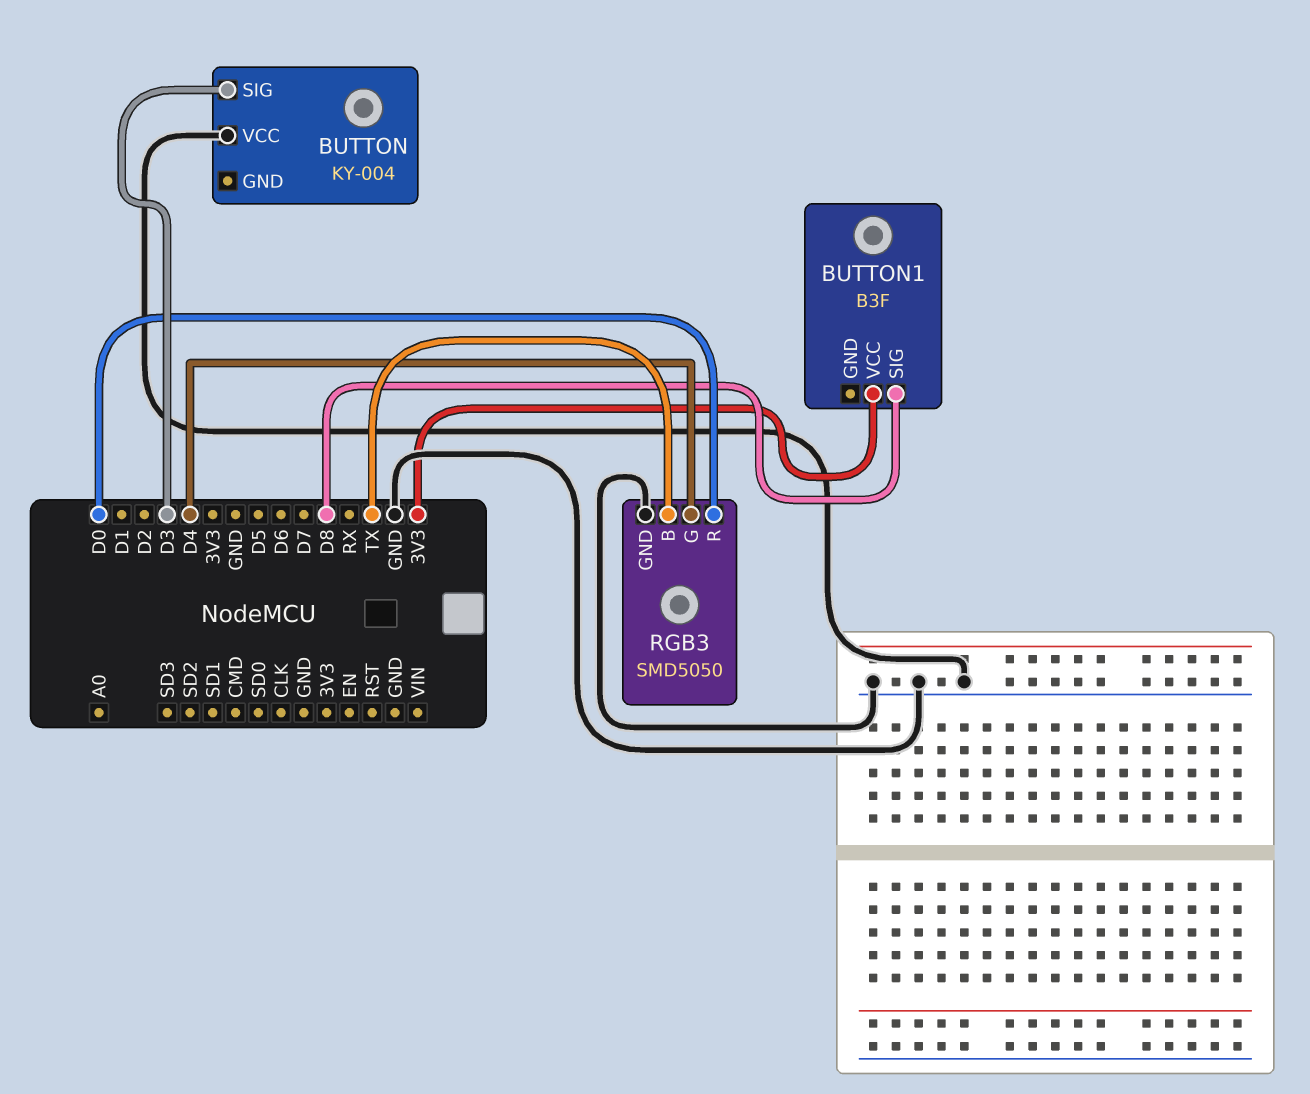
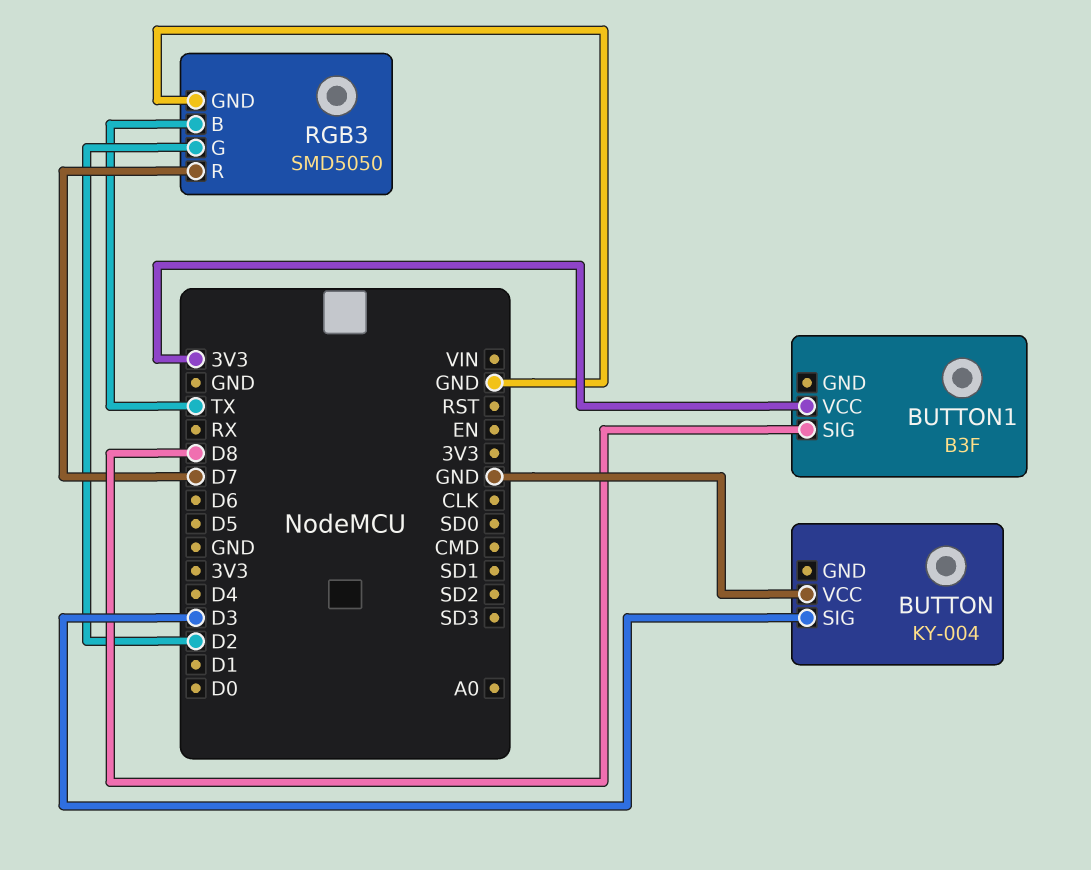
RGB3 pin G: D4 -> D2
RGB3 pin R: D0 -> D7

